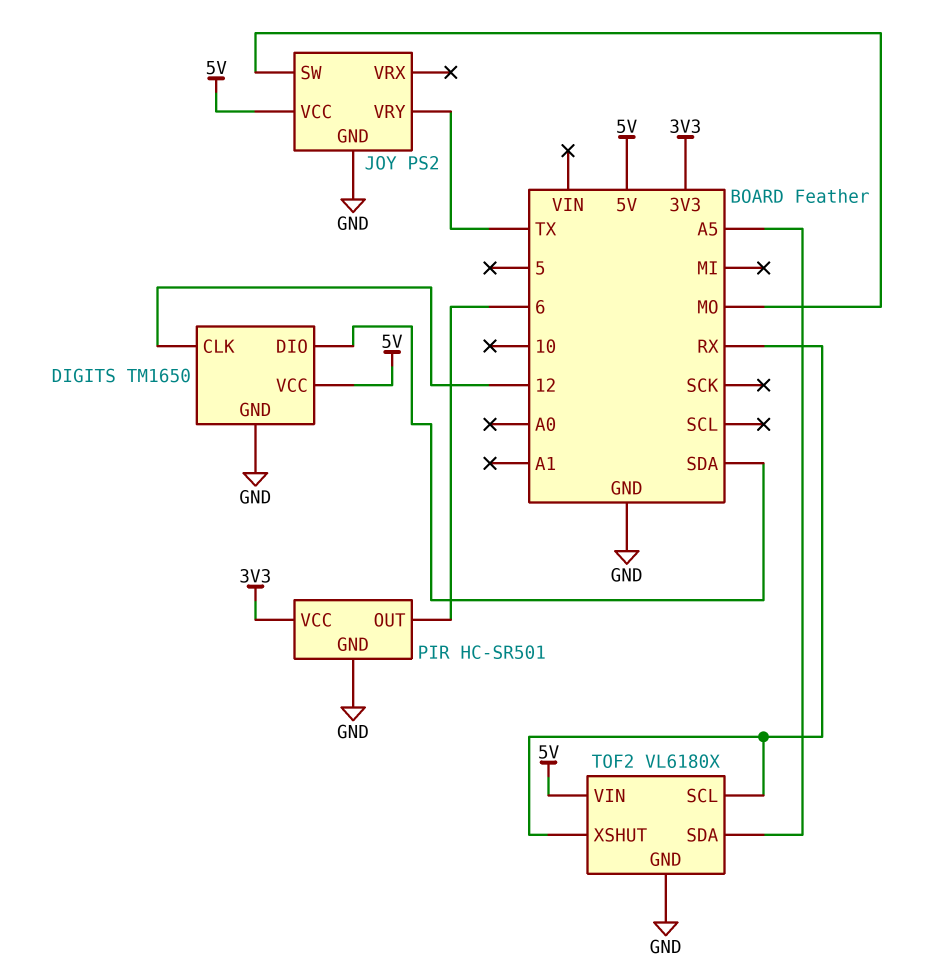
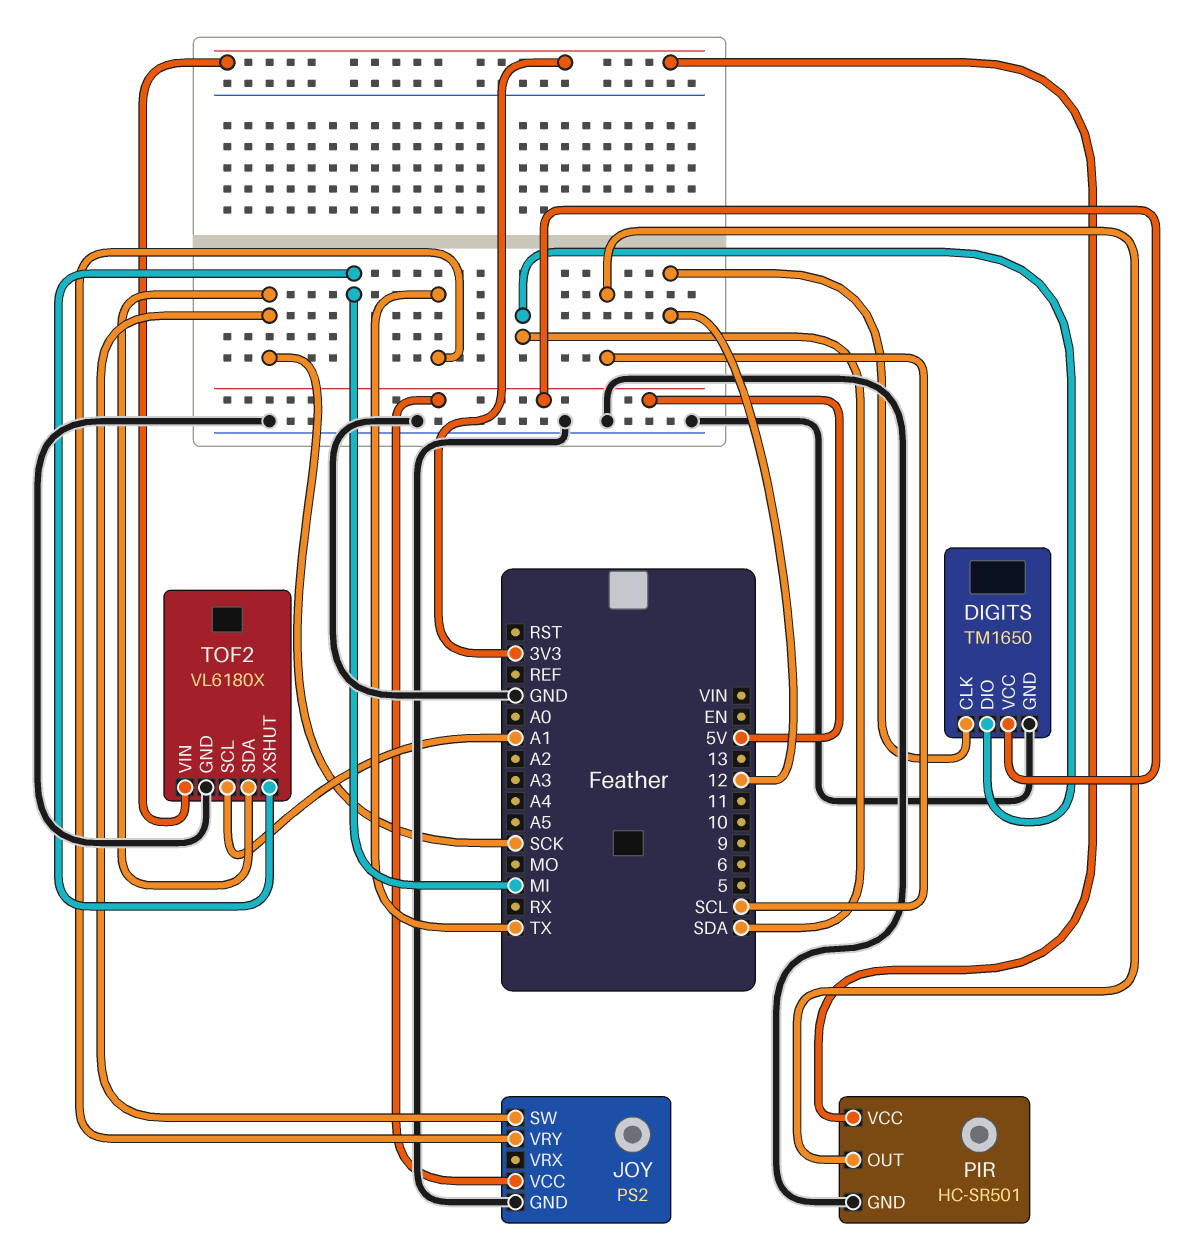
JOY pin SW: MO -> SCK
PIR pin OUT: 6 -> SCL
TOF2 pin SCL: RX -> A1
TOF2 pin SDA: A5 -> SCK
TOF2 pin VIN: 5V -> 3V3
TOF2 pin XSHUT: RX -> MI

